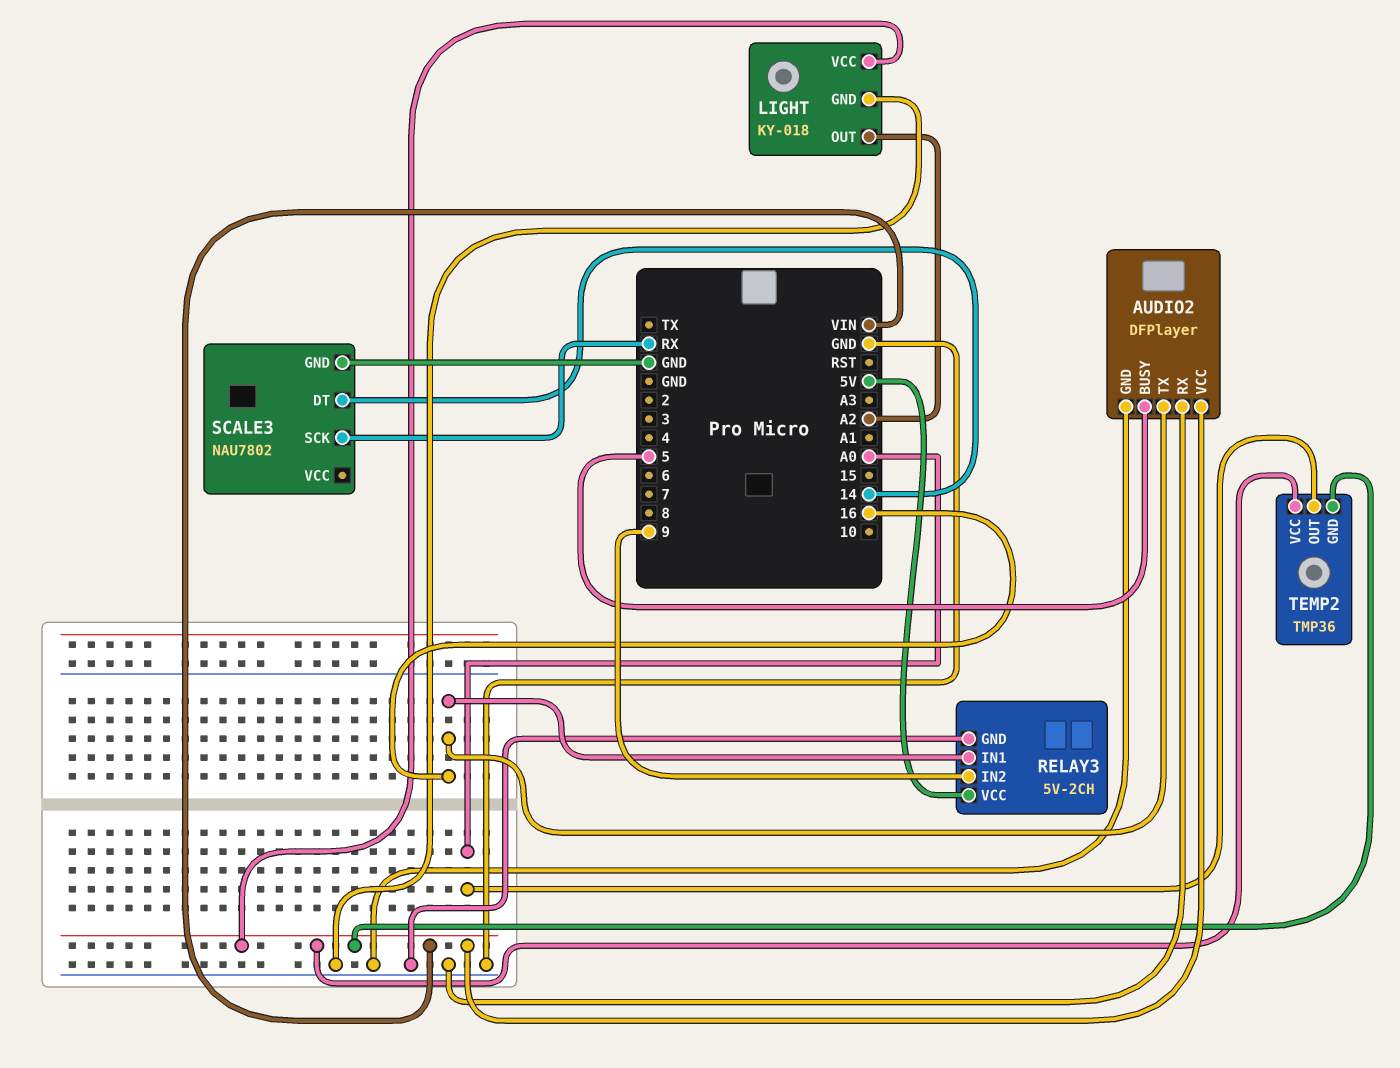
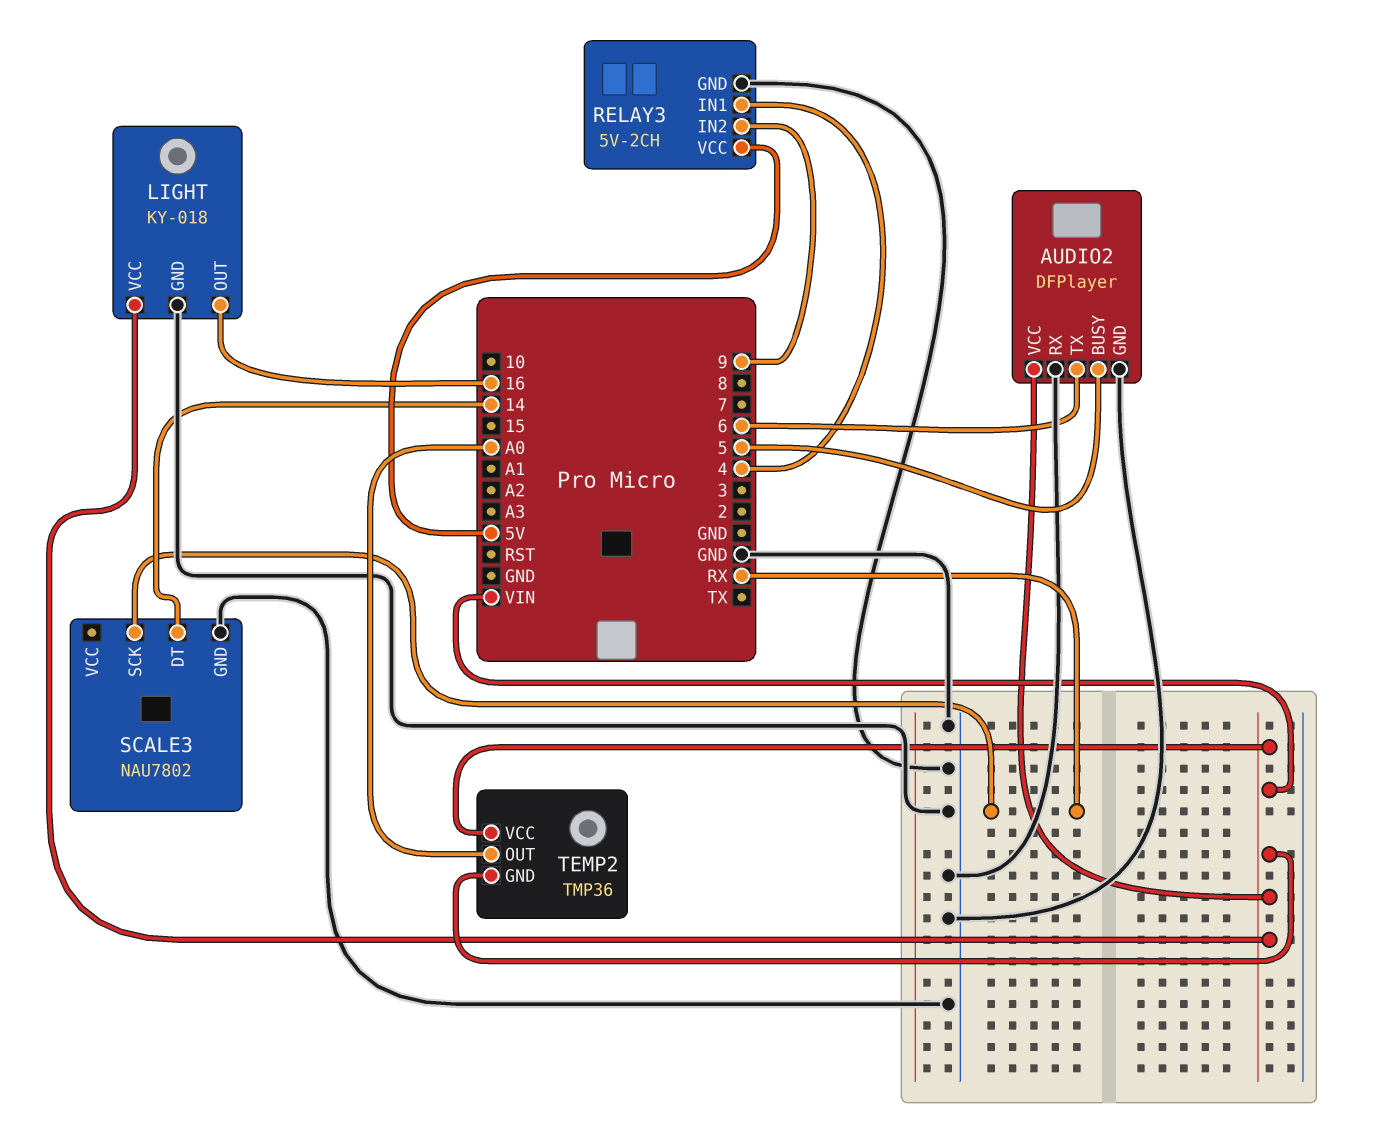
AUDIO2 pin TX: 16 -> 6
LIGHT pin OUT: A2 -> 16
RELAY3 pin IN1: 16 -> 4

